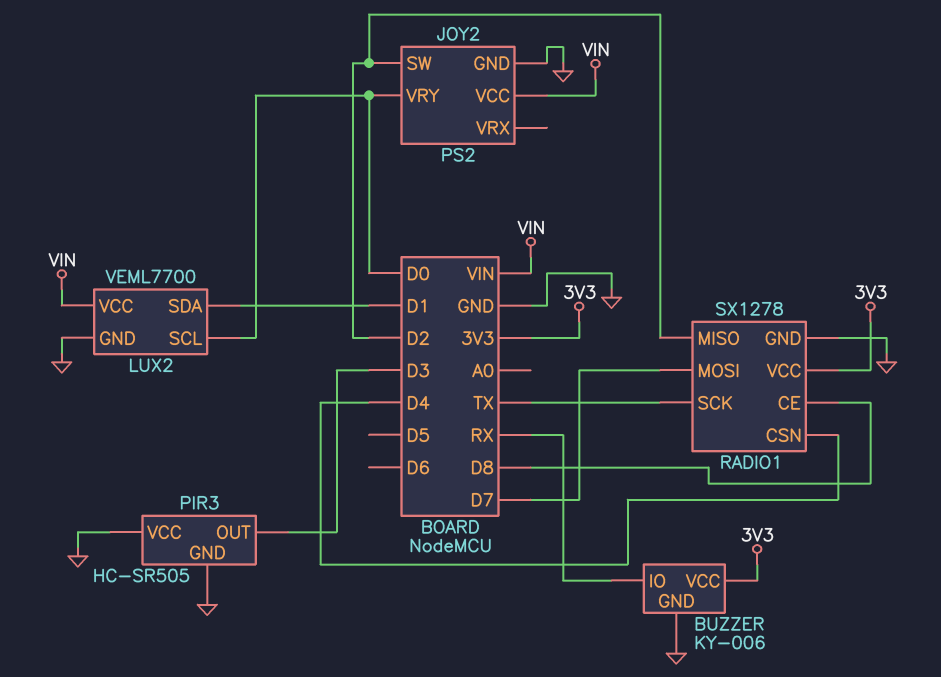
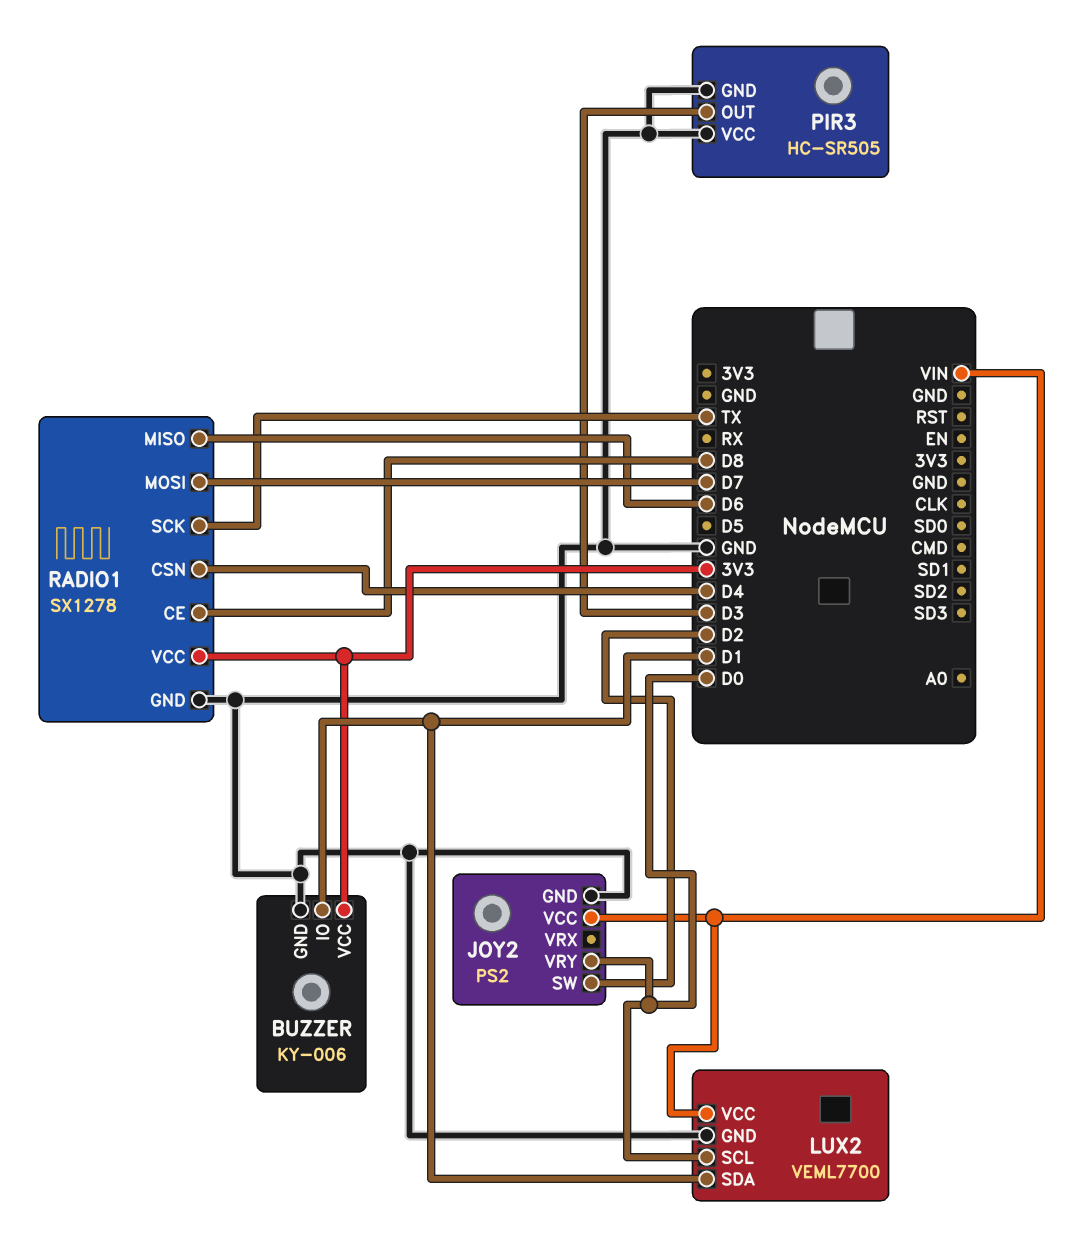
BUZZER pin IO: RX -> D1
RADIO1 pin MISO: D2 -> D6

